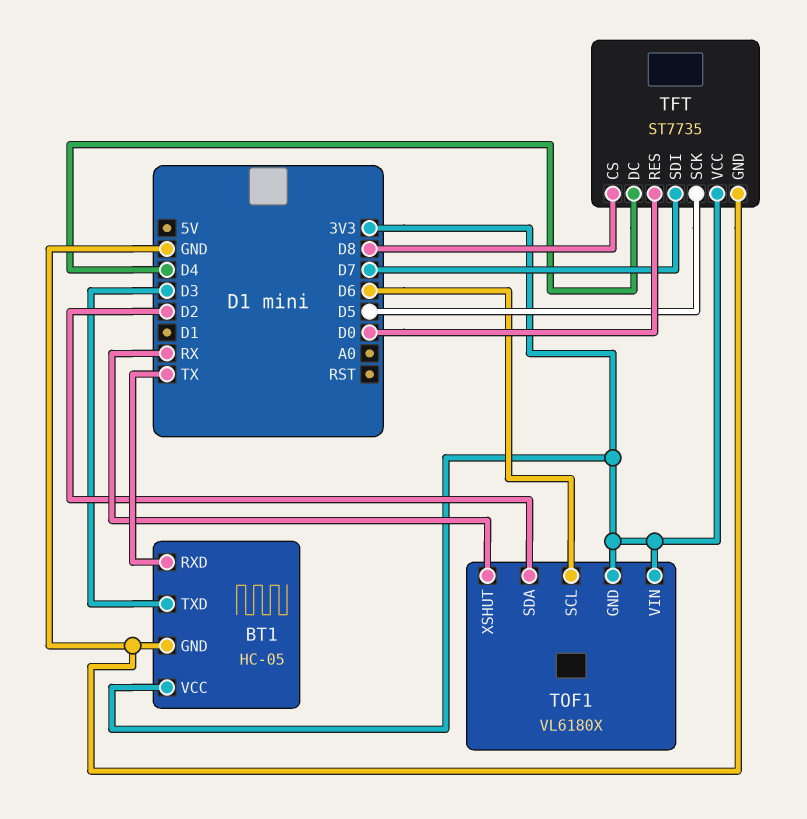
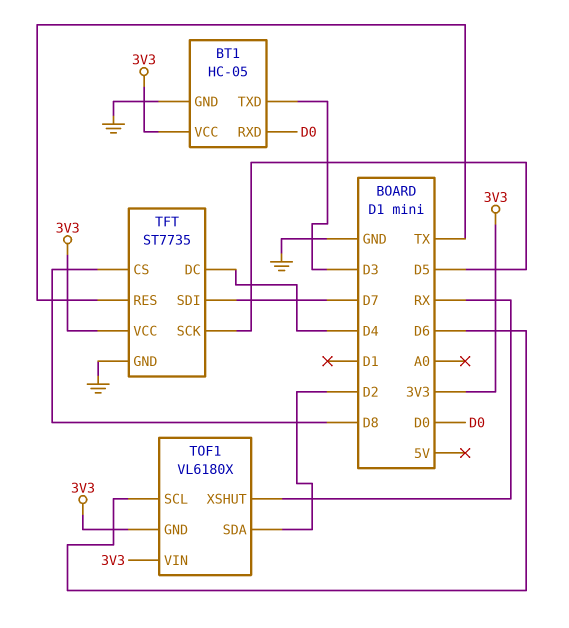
BT1 pin RXD: TX -> D0
TFT pin RES: D0 -> TX

